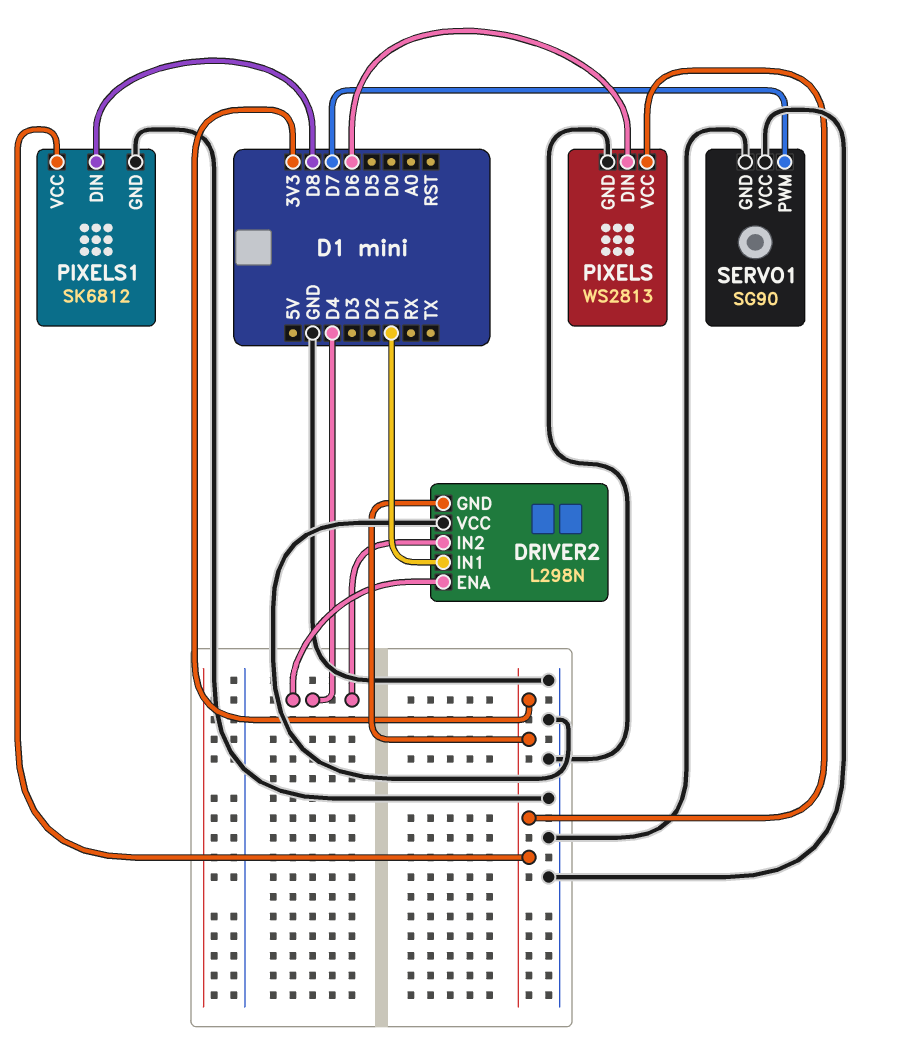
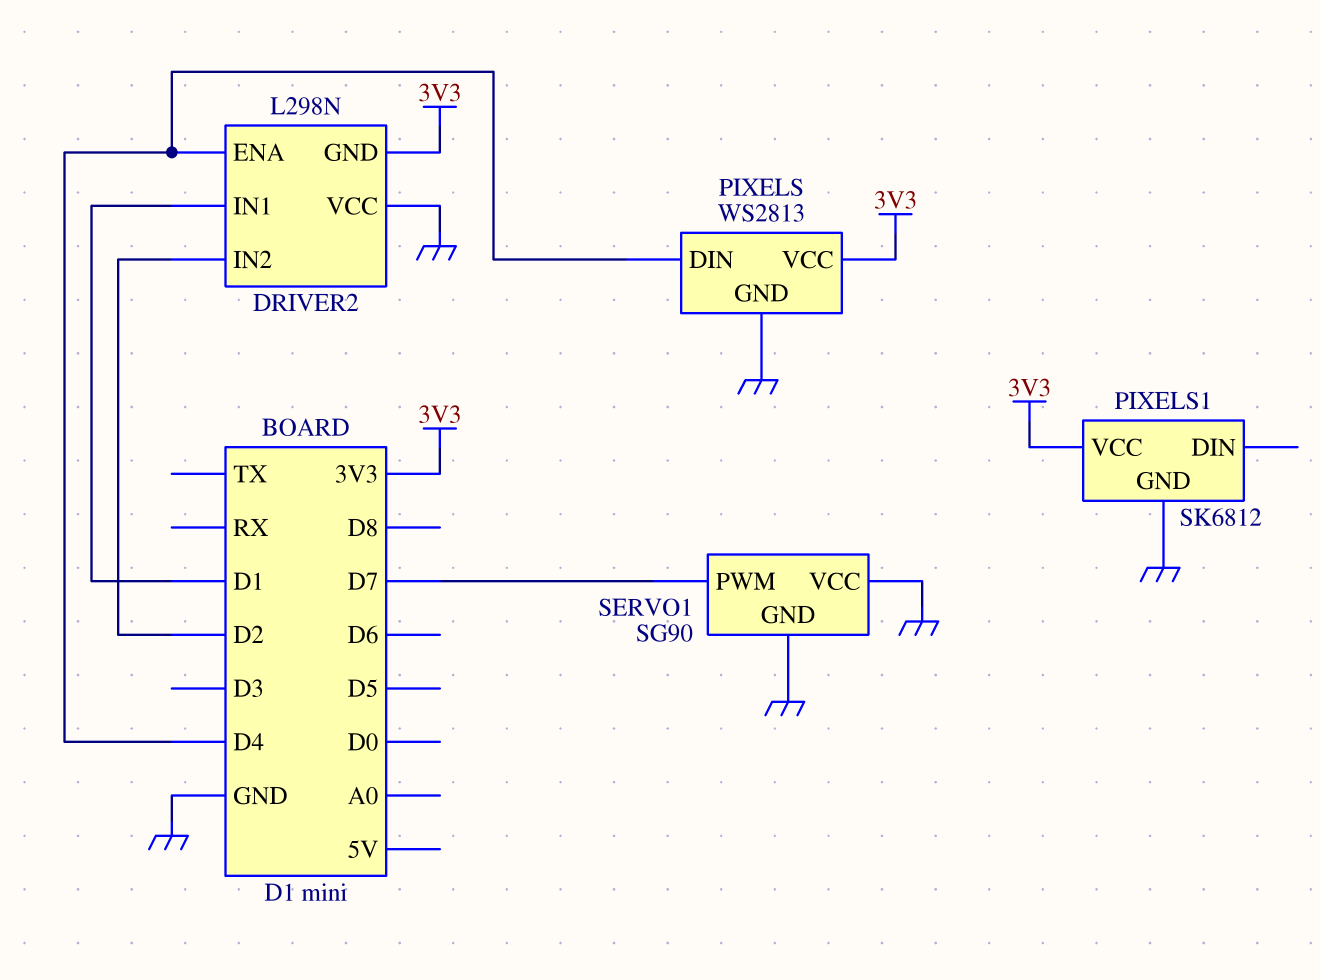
DRIVER2 pin IN2: D4 -> D2
PIXELS pin DIN: D6 -> D4
PIXELS1 pin DIN: D8 -> none

